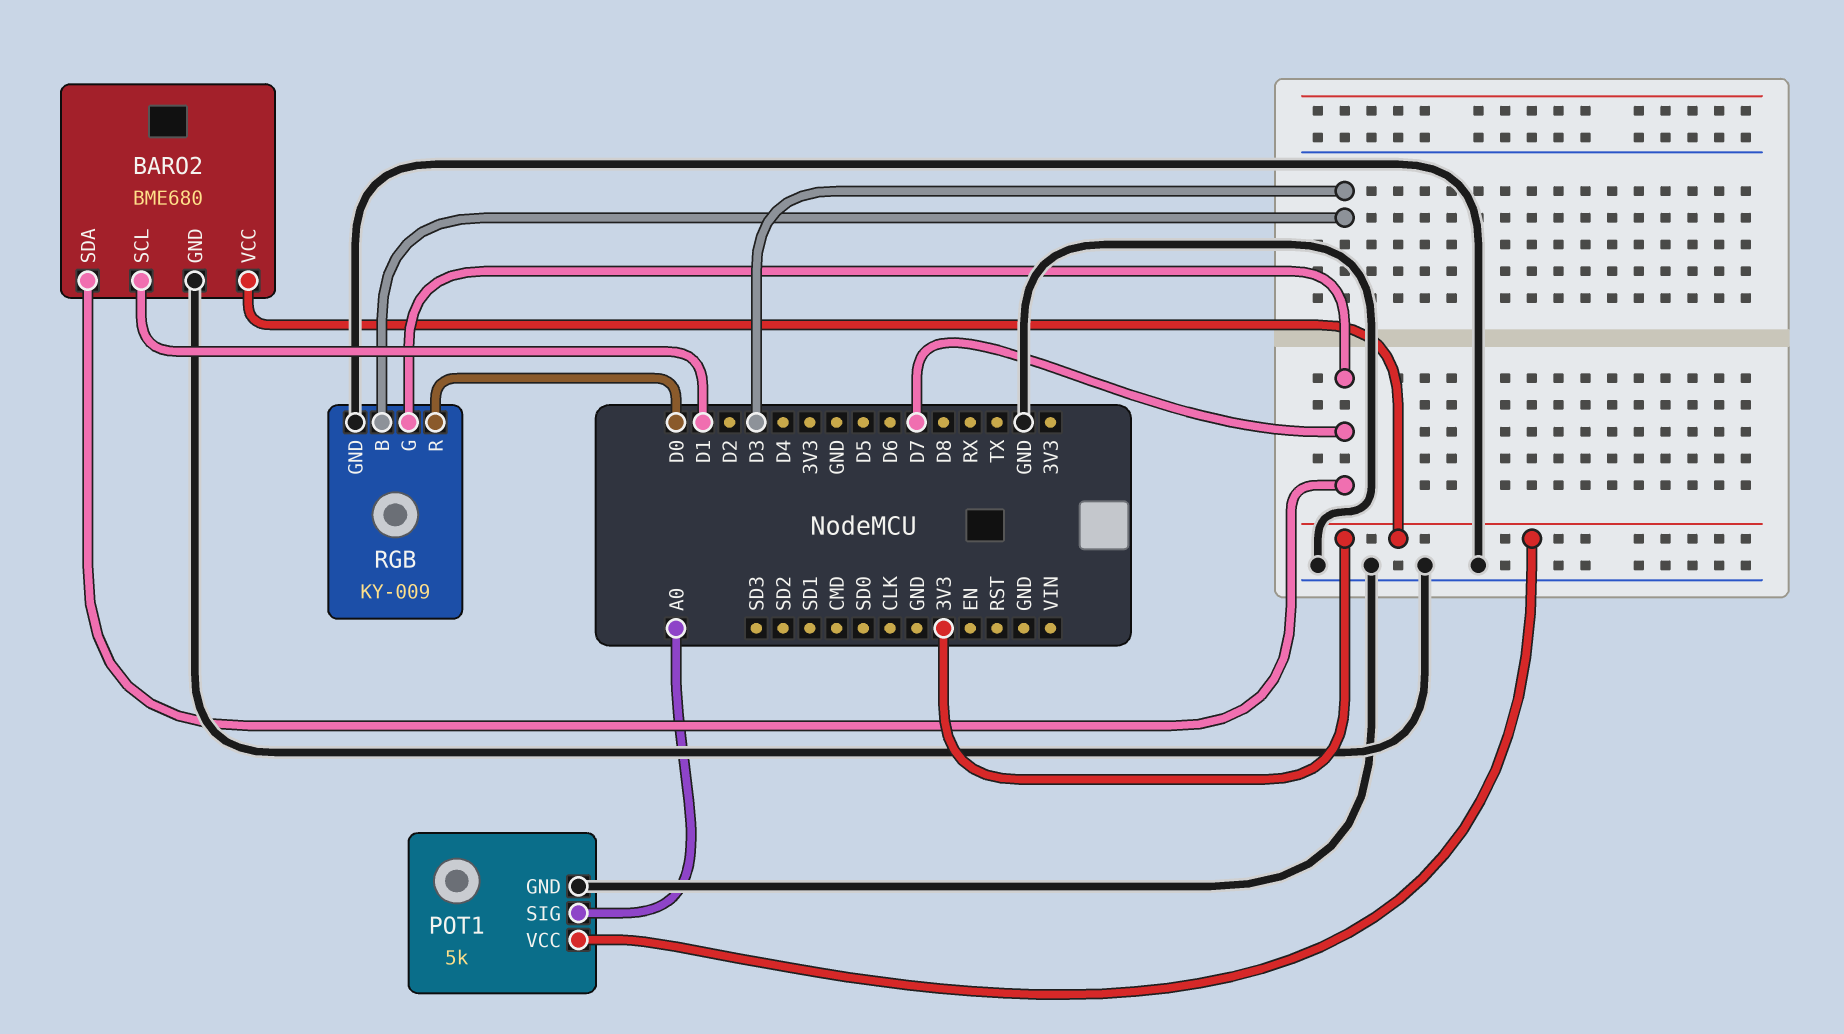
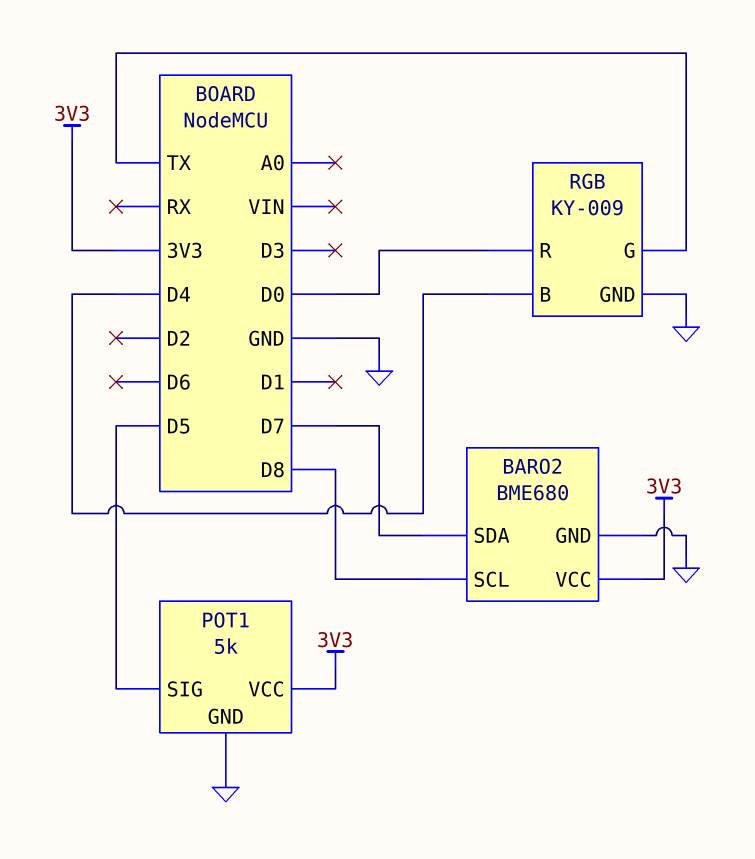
BARO2 pin SCL: D1 -> D8
POT1 pin SIG: A0 -> D5
RGB pin B: D3 -> D4
RGB pin G: D7 -> TX

